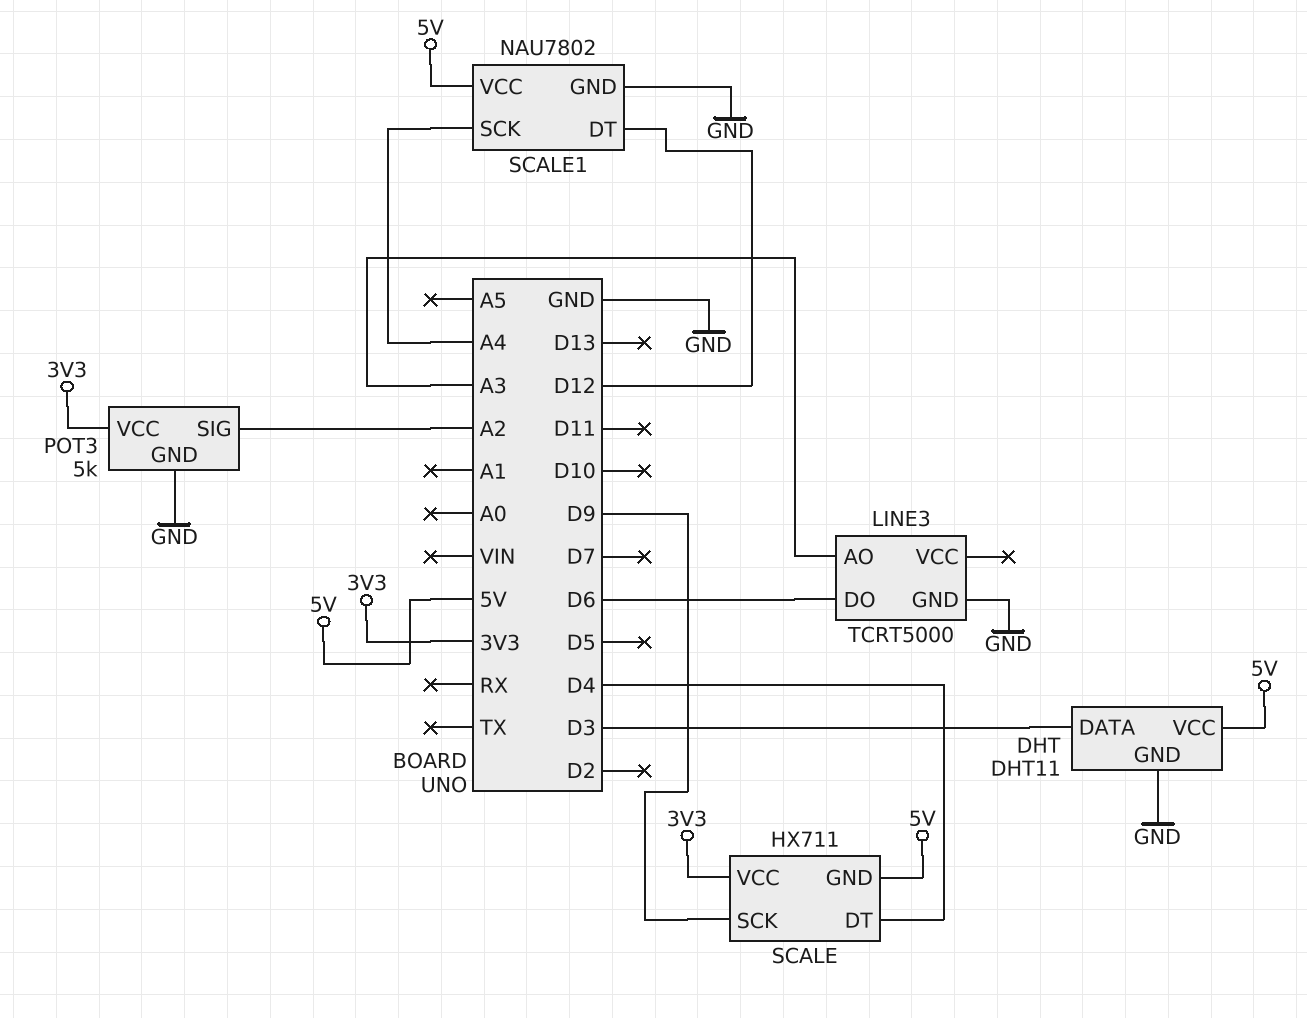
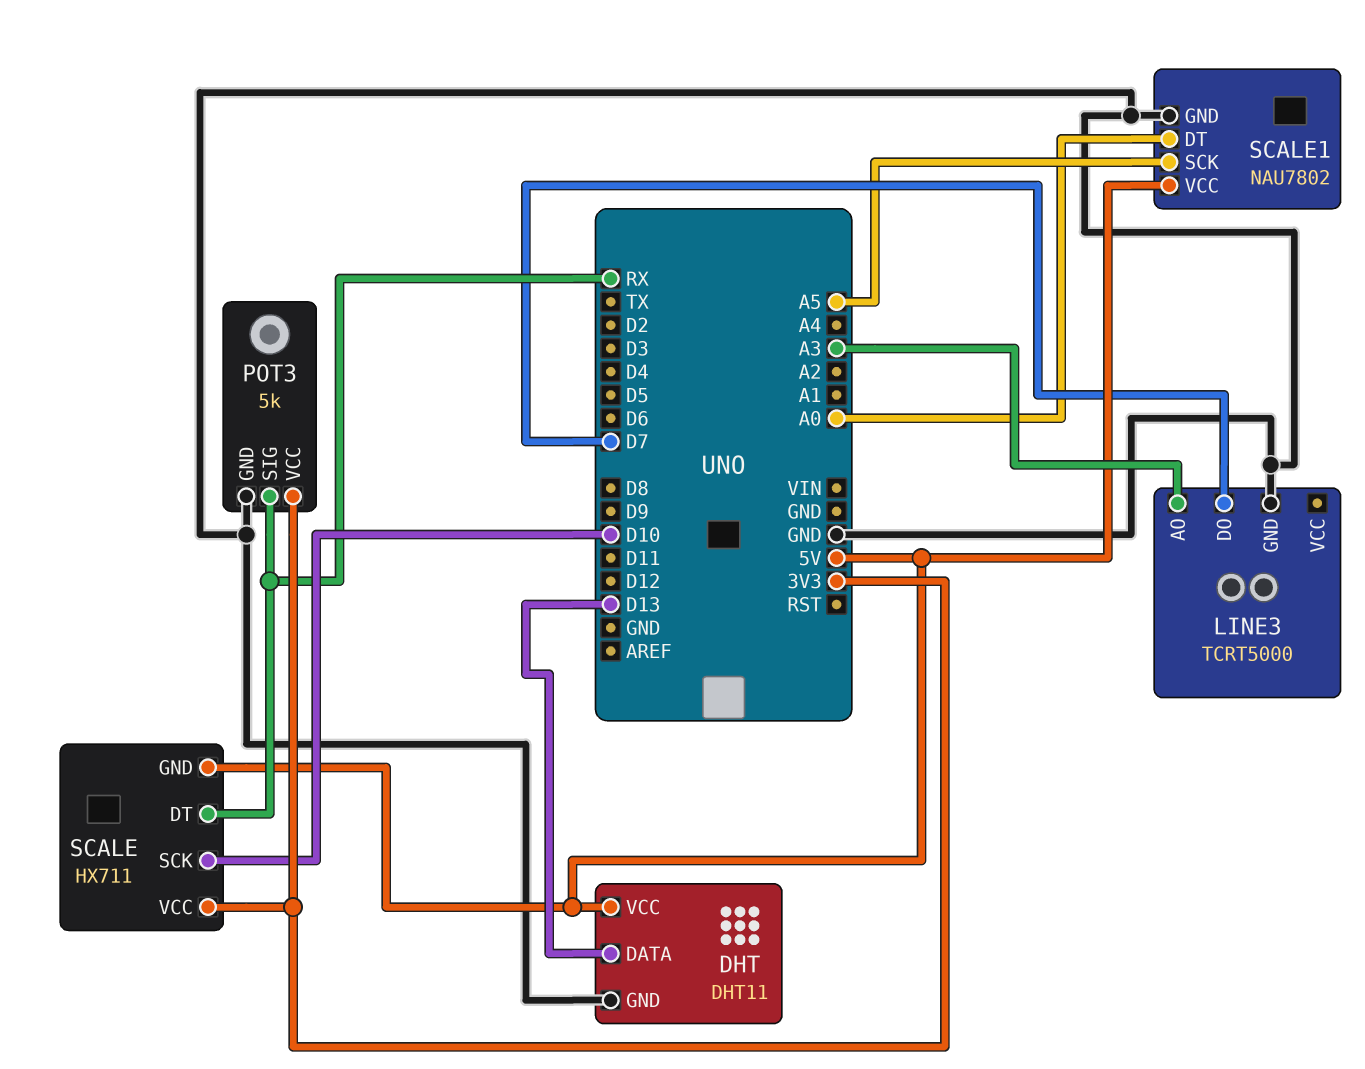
DHT pin DATA: D3 -> D13
LINE3 pin DO: D6 -> D7
POT3 pin SIG: A2 -> RX
SCALE pin DT: D4 -> RX
SCALE pin SCK: D9 -> D10
SCALE1 pin DT: D12 -> A0
SCALE1 pin SCK: A4 -> A5

